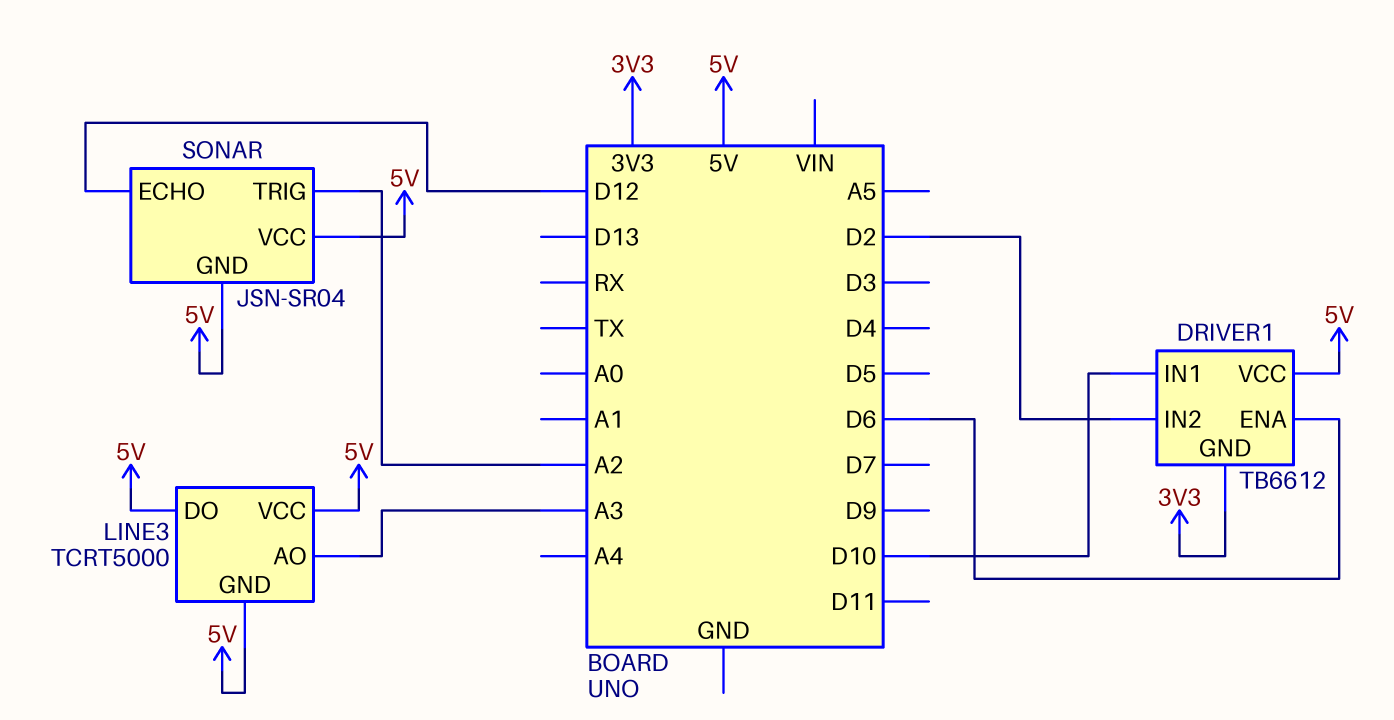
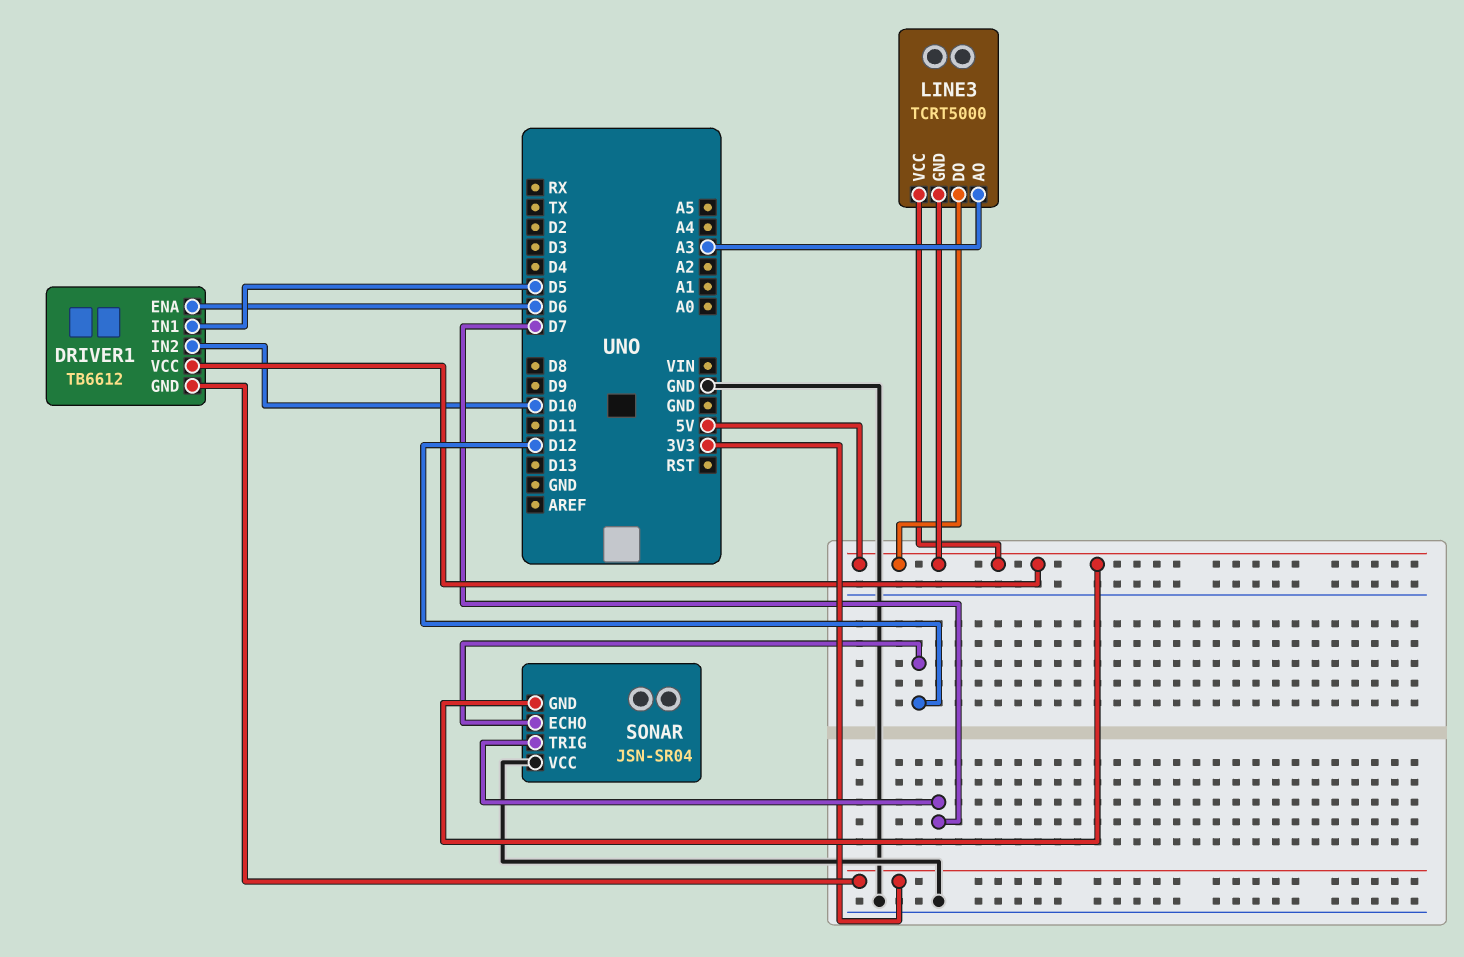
DRIVER1 pin IN1: D10 -> D5
DRIVER1 pin IN2: D2 -> D10
SONAR pin TRIG: A2 -> D7
SONAR pin VCC: 5V -> GND

